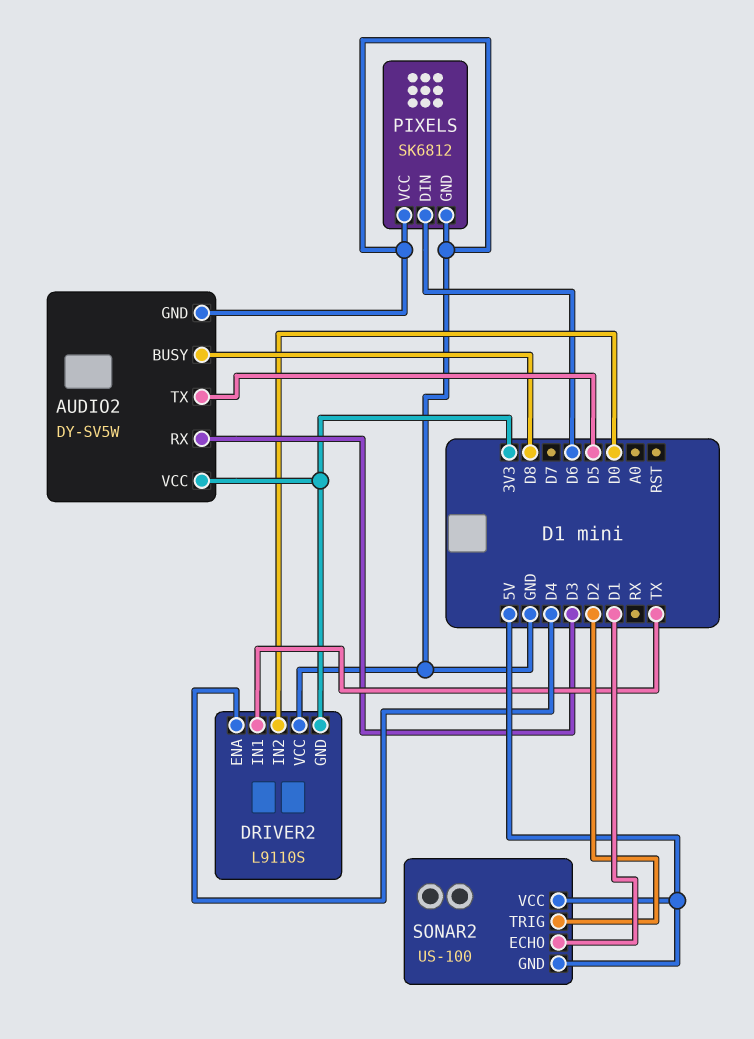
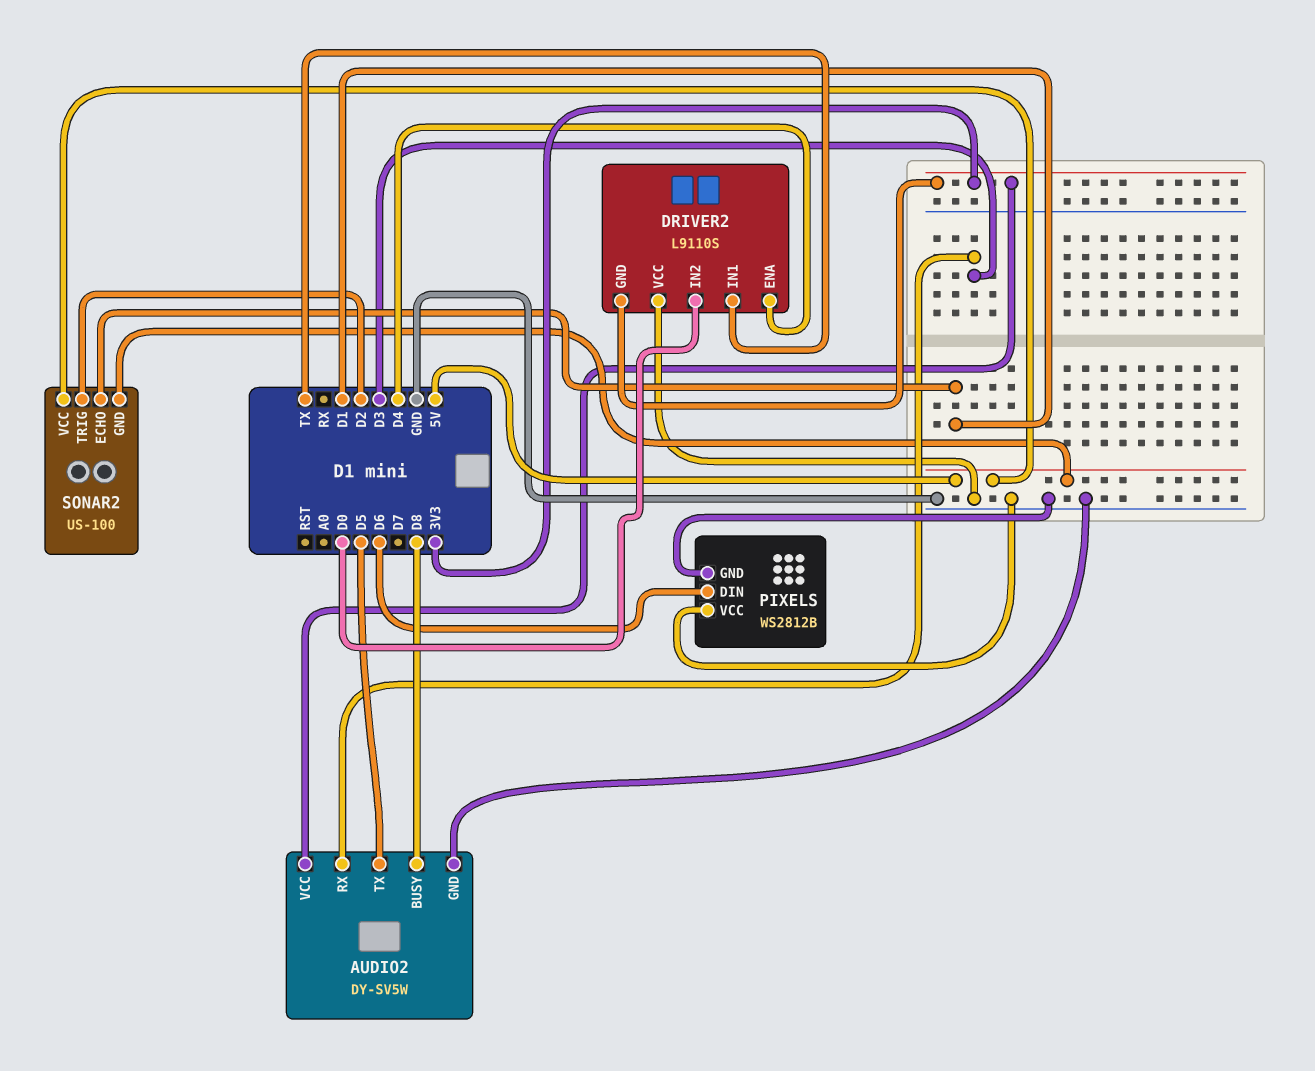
PIXELS: SK6812 -> WS2812B

